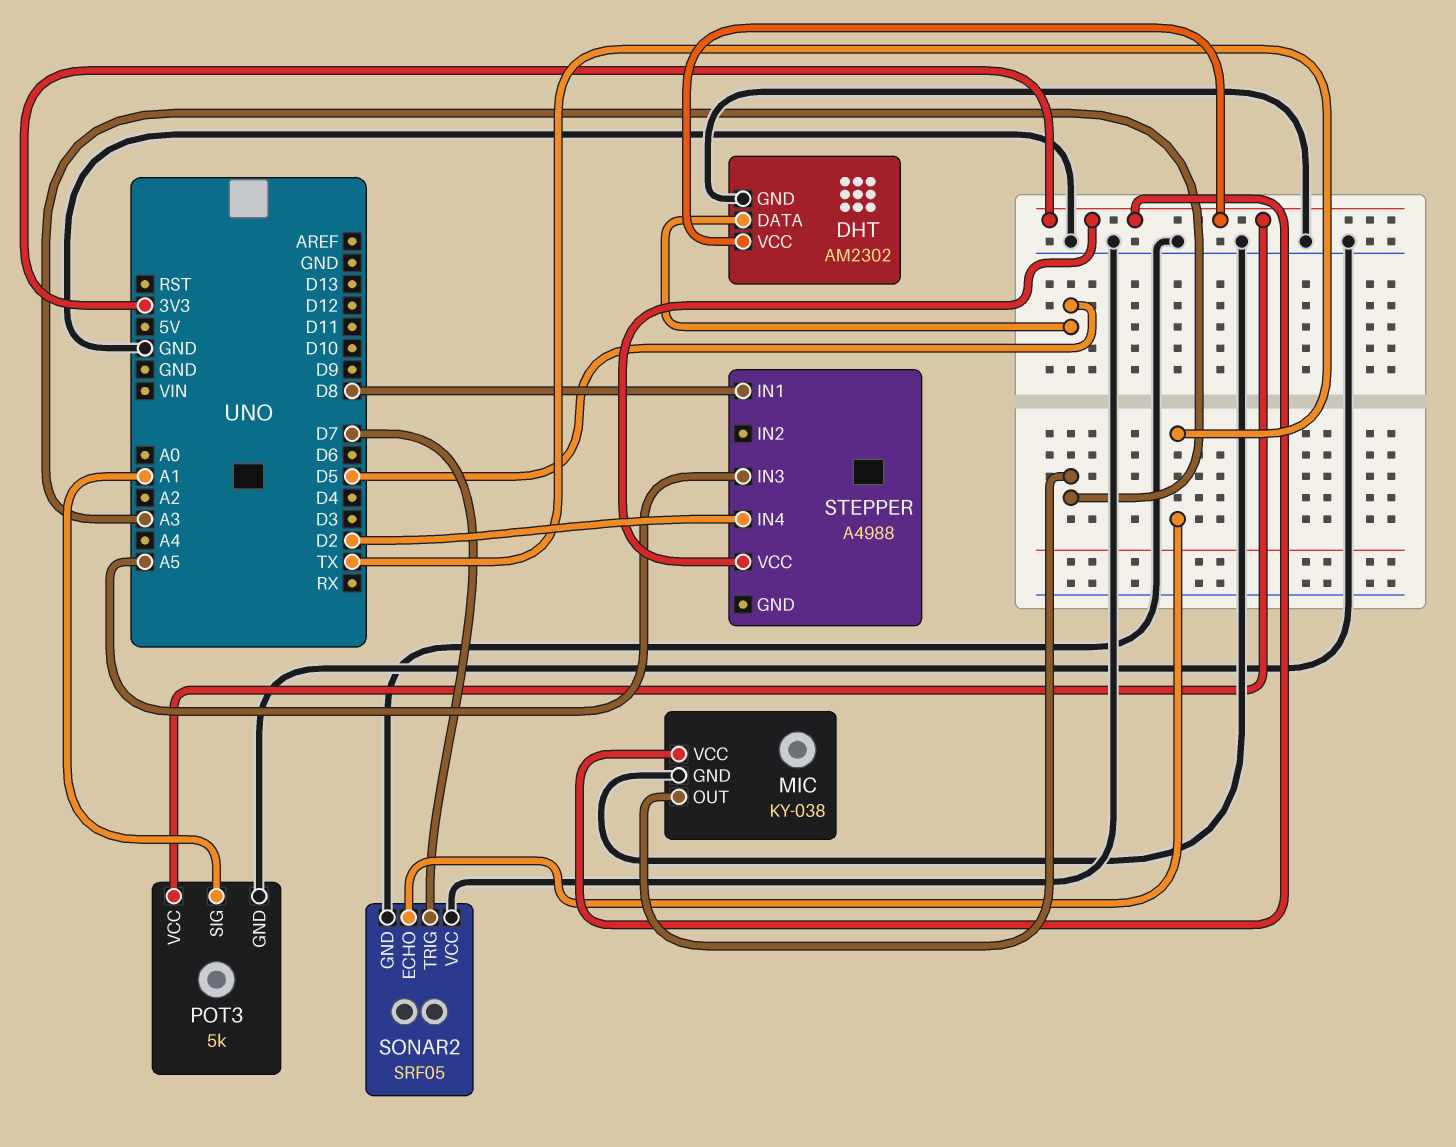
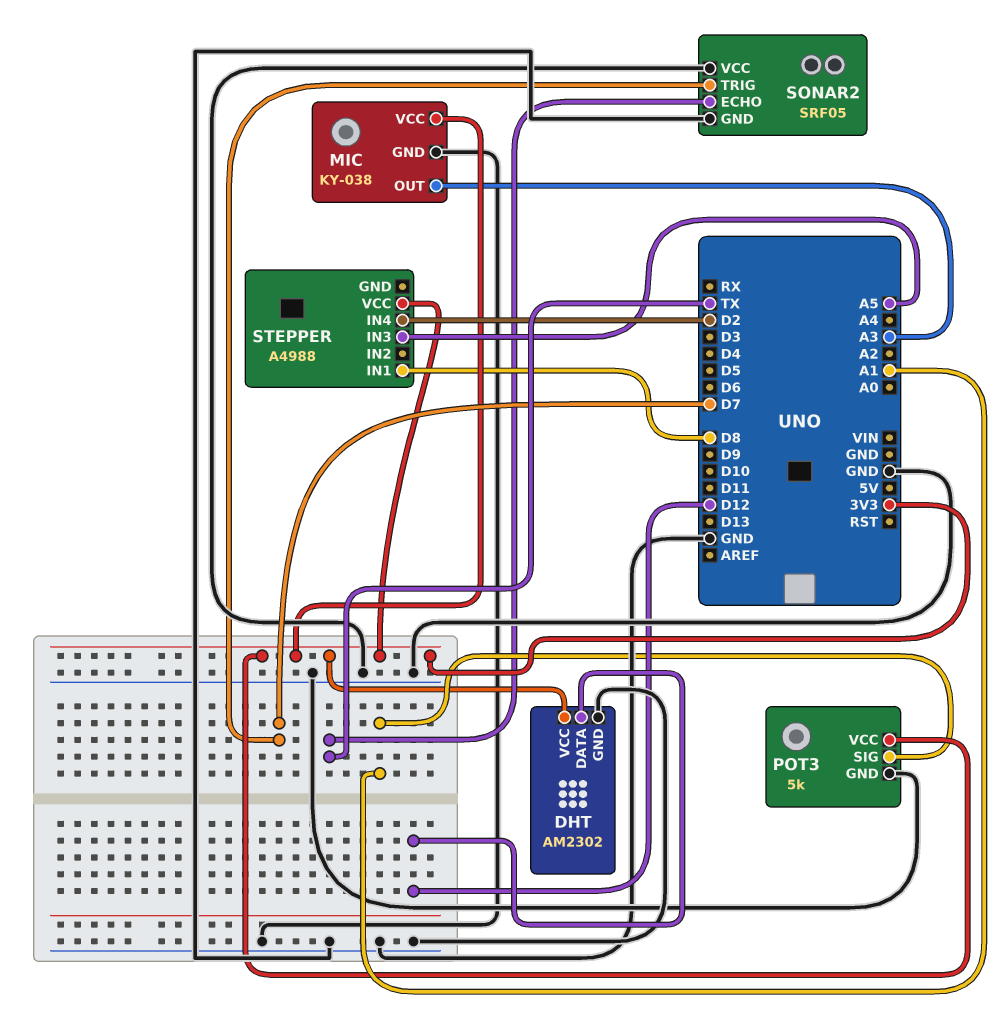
DHT pin DATA: D5 -> D12

